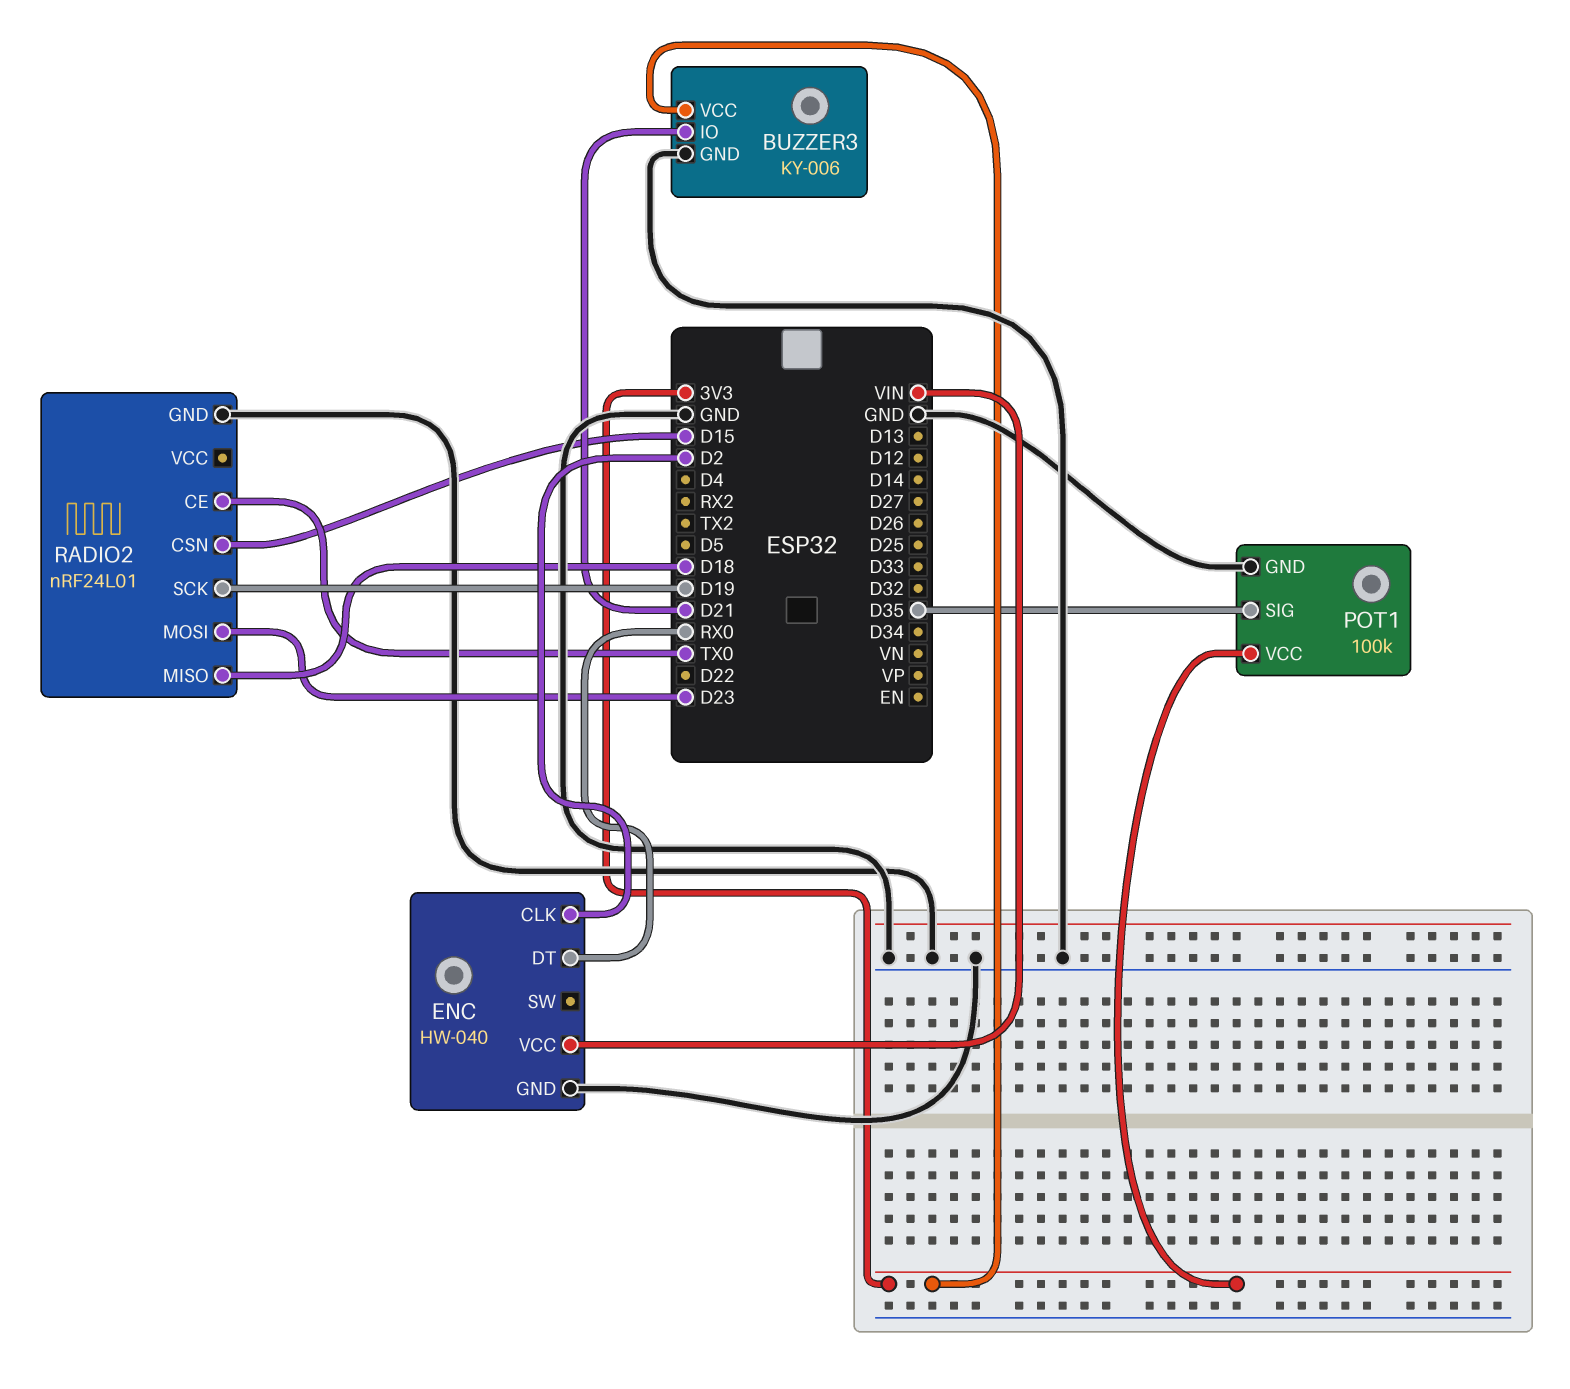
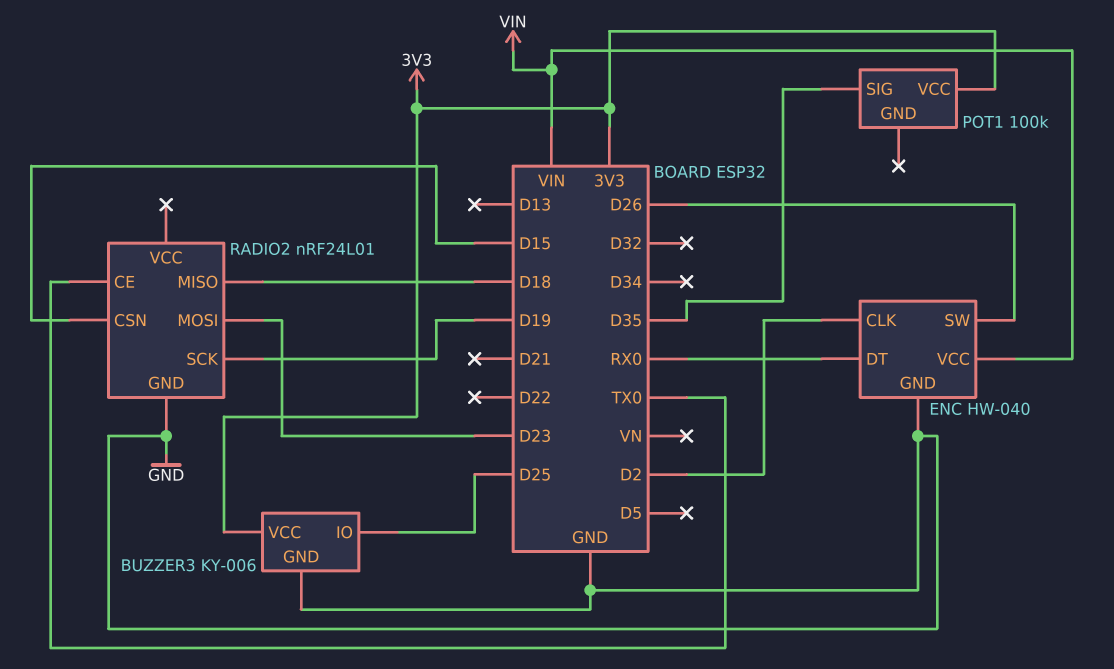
BUZZER3 pin IO: D21 -> D25
ENC pin SW: none -> D26
POT1 pin GND: GND -> none

